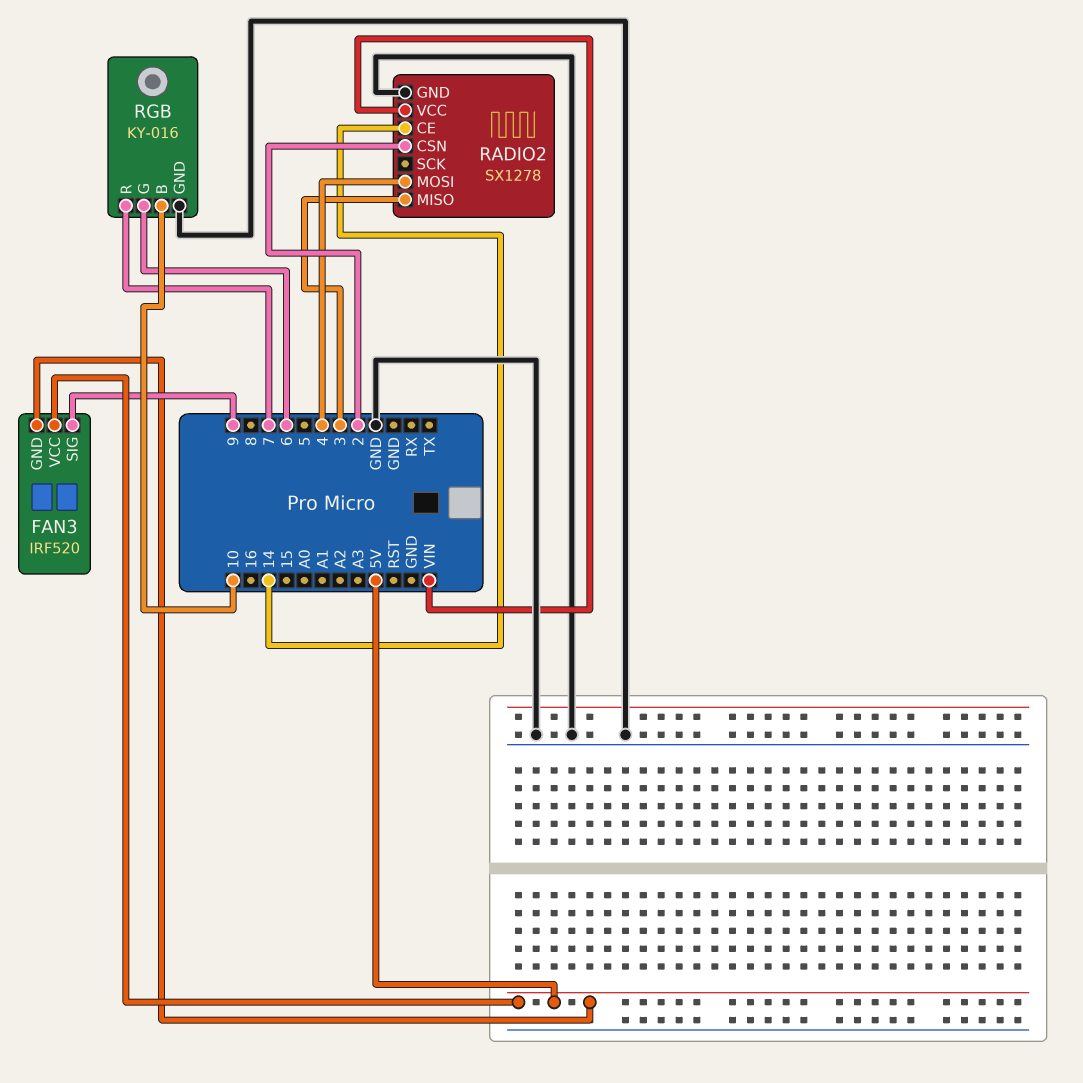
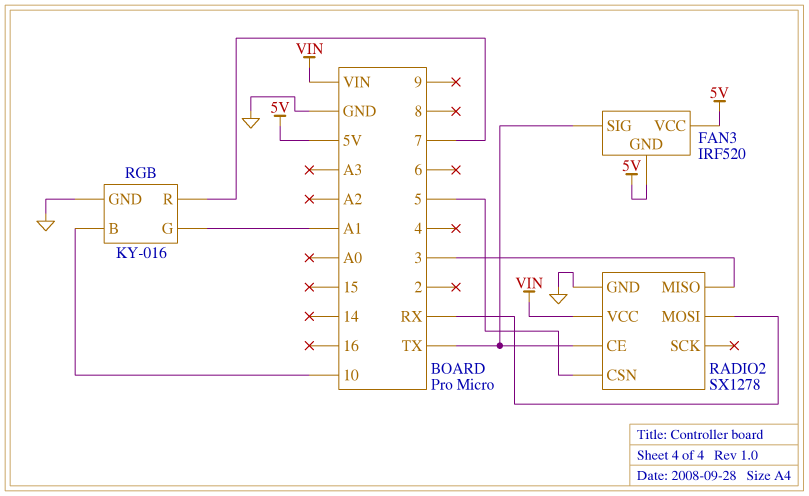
FAN3 pin SIG: 9 -> TX
RADIO2 pin CE: 14 -> TX
RADIO2 pin CSN: 2 -> 5
RADIO2 pin MOSI: 4 -> RX
RGB pin G: 6 -> A1

